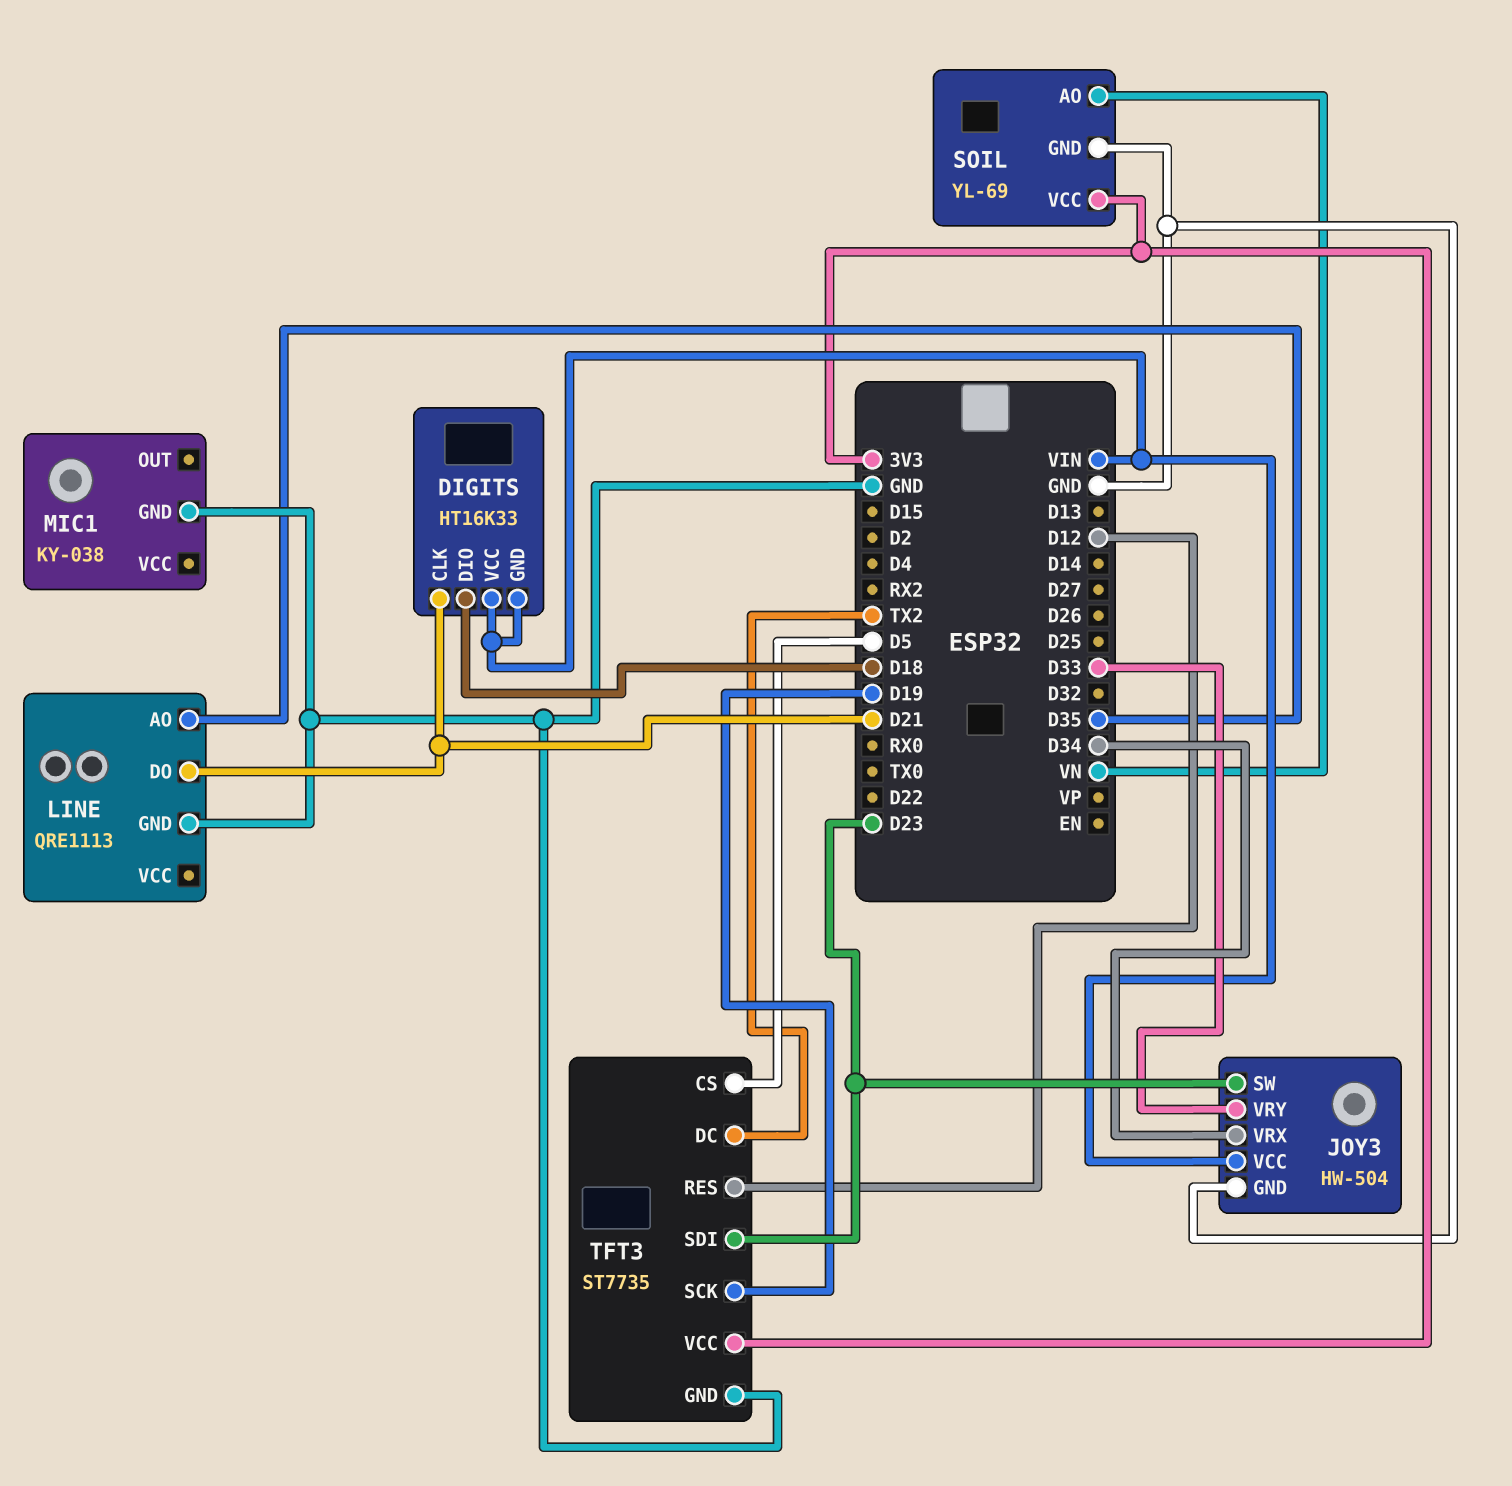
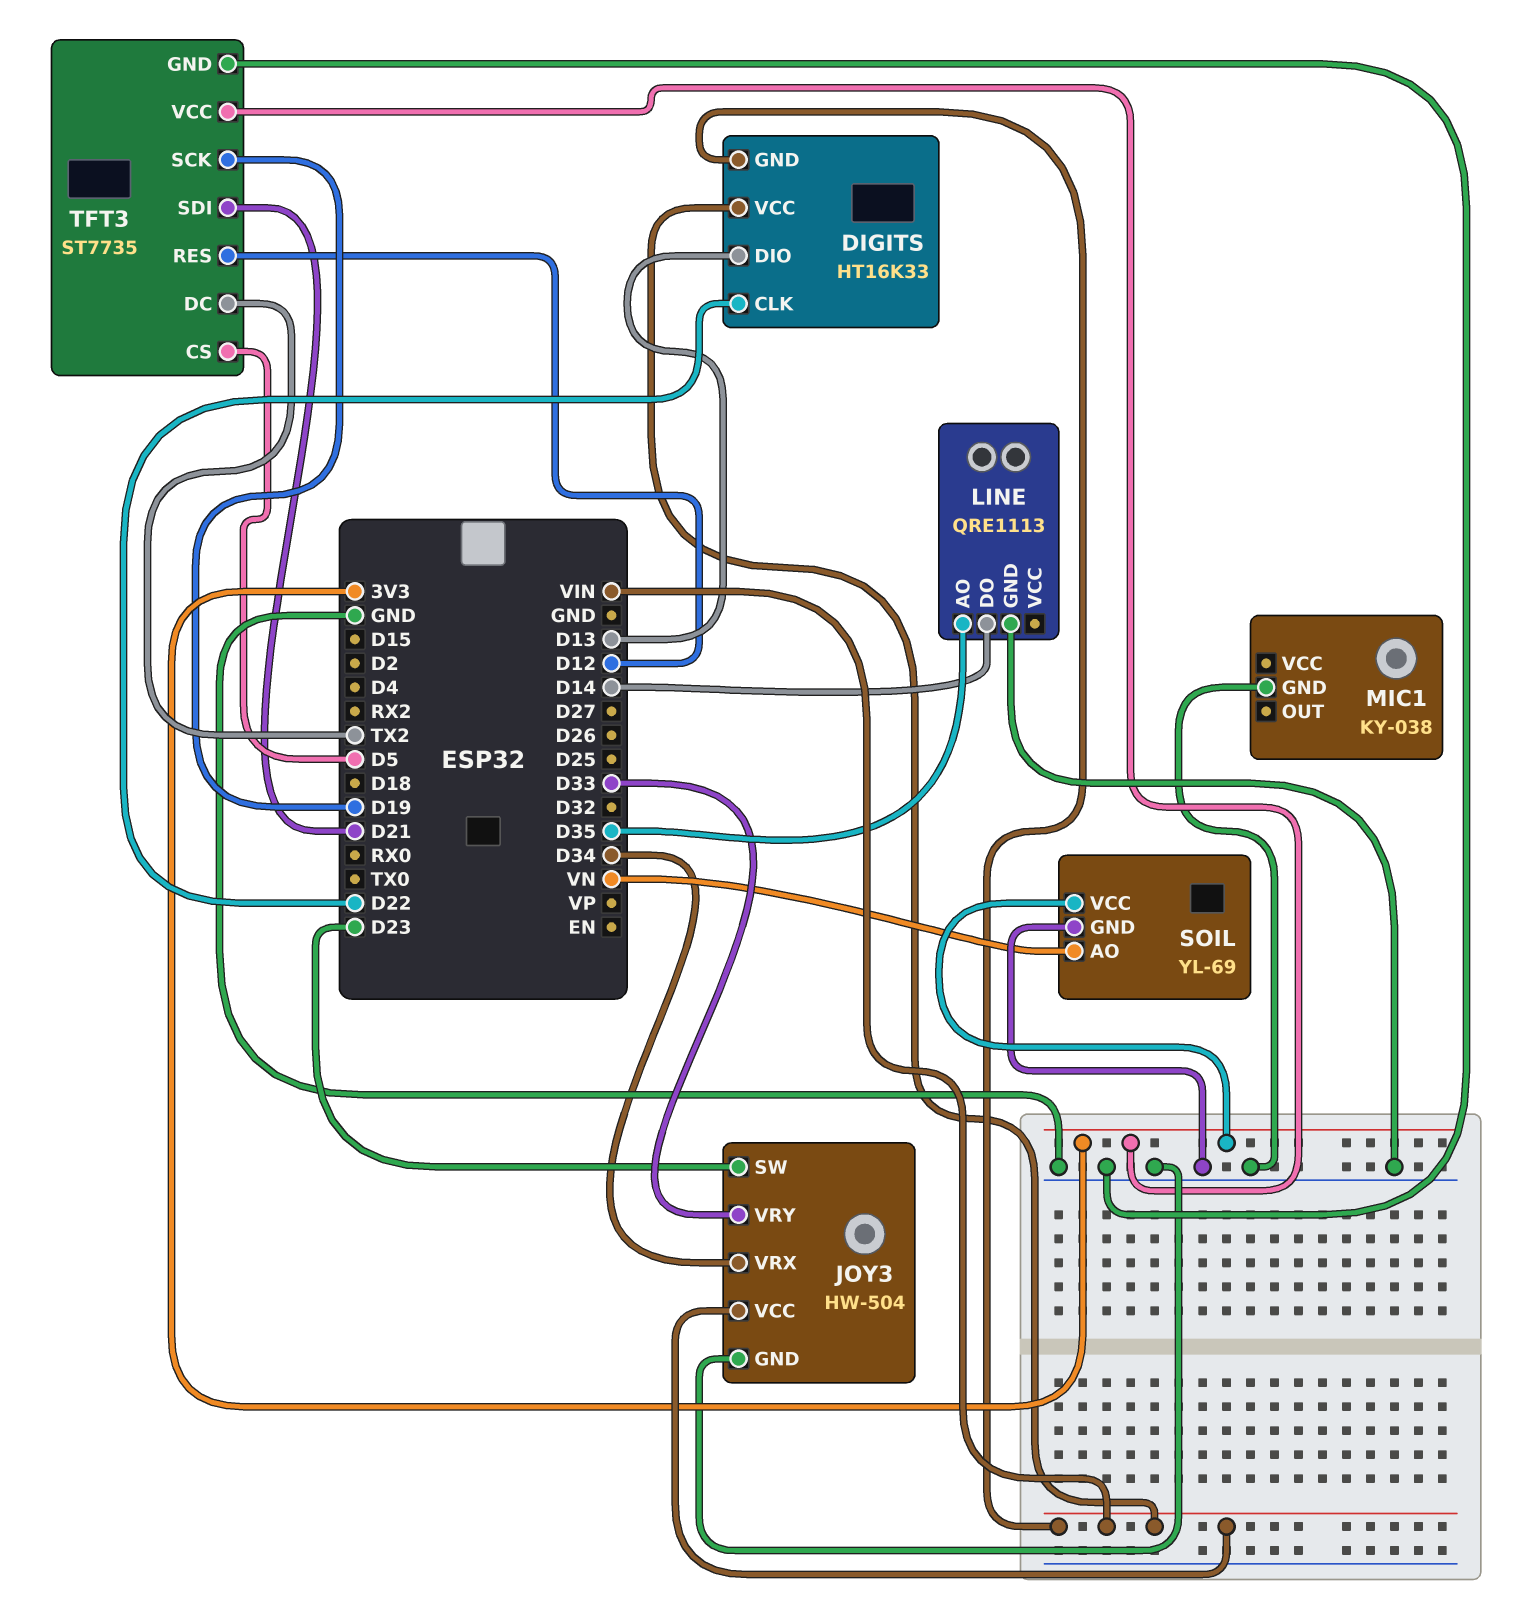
DIGITS pin CLK: D21 -> D22
DIGITS pin DIO: D18 -> D13
LINE pin DO: D21 -> D14
TFT3 pin SDI: D23 -> D21

